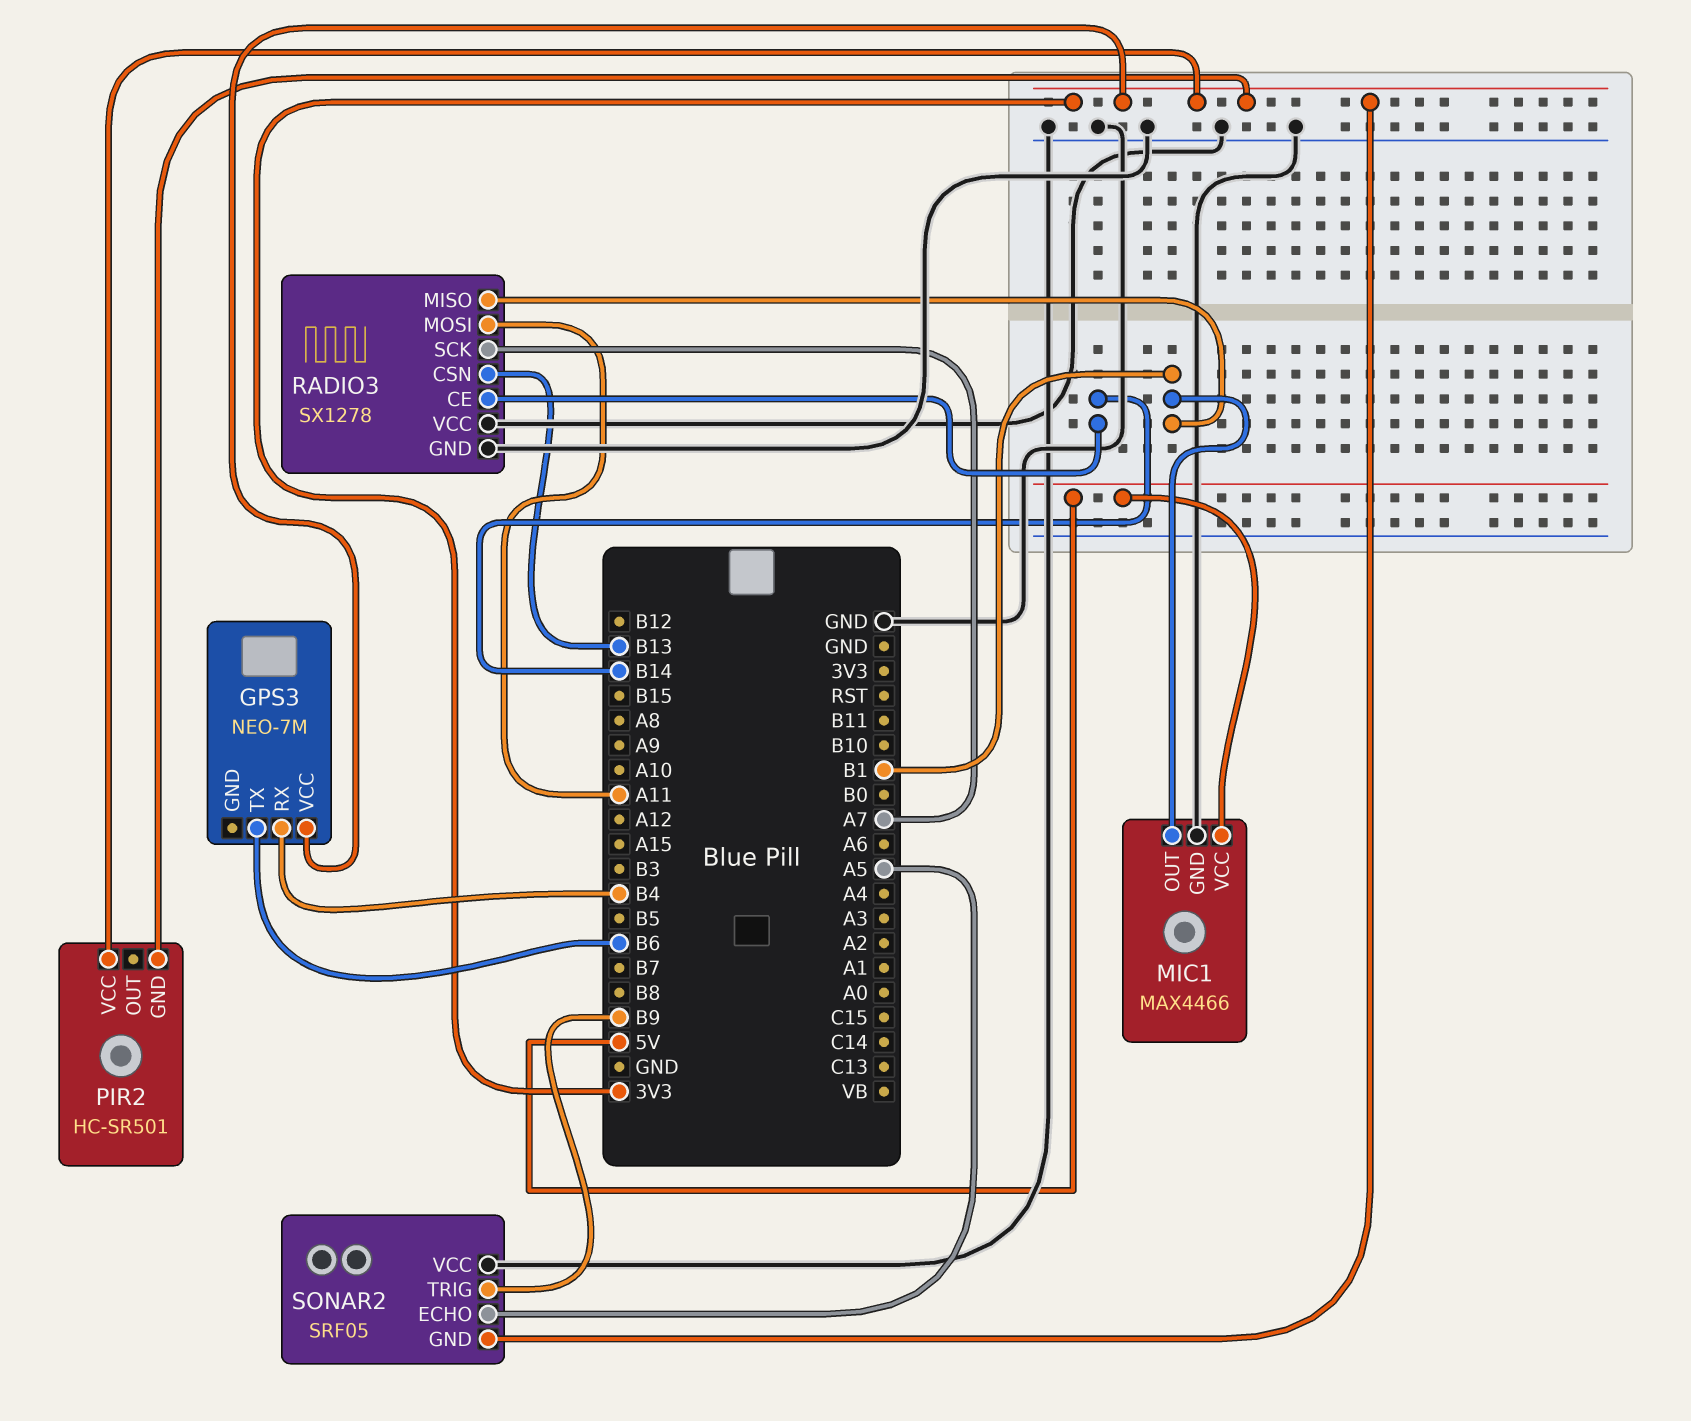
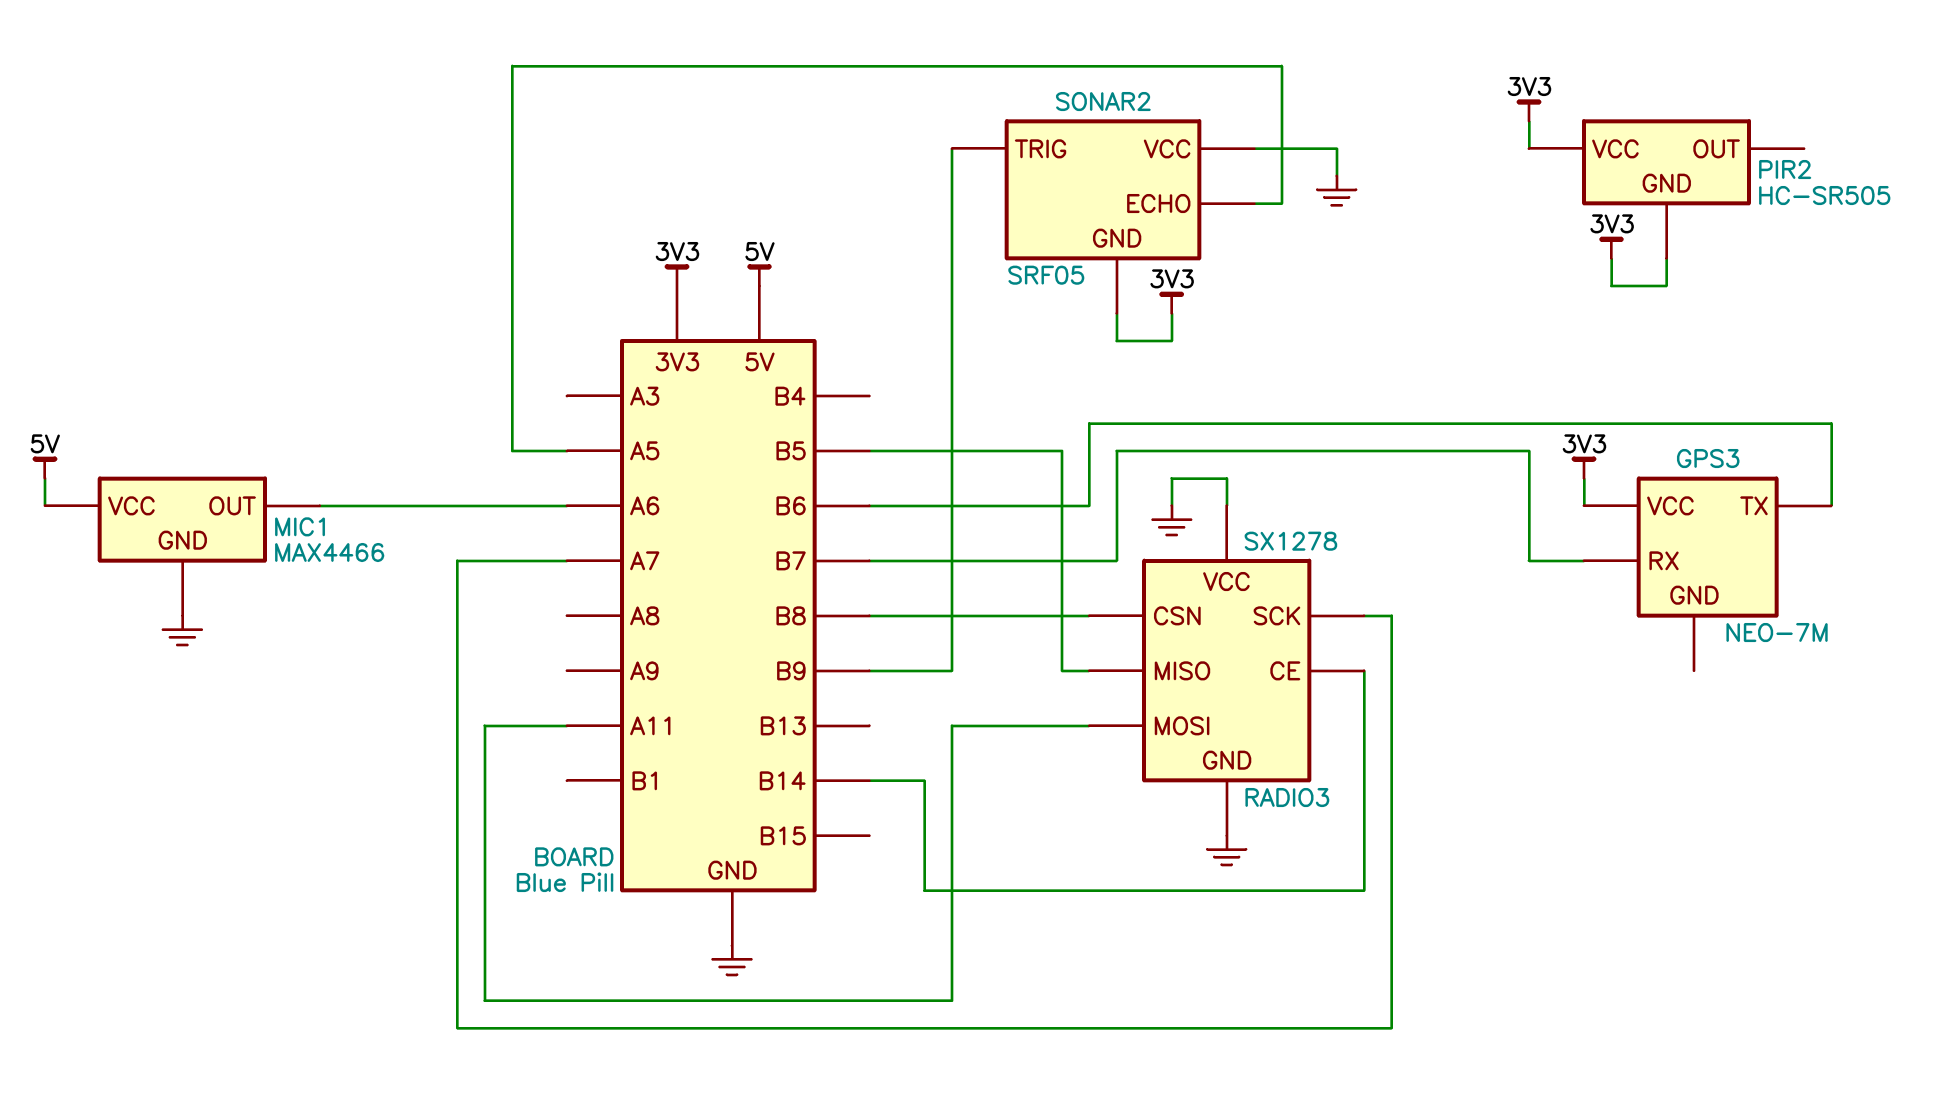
GPS3 pin RX: B4 -> B7
MIC1 pin OUT: B1 -> A6
PIR2: HC-SR501 -> HC-SR505
RADIO3 pin CSN: B13 -> B8
RADIO3 pin MISO: B1 -> B5

